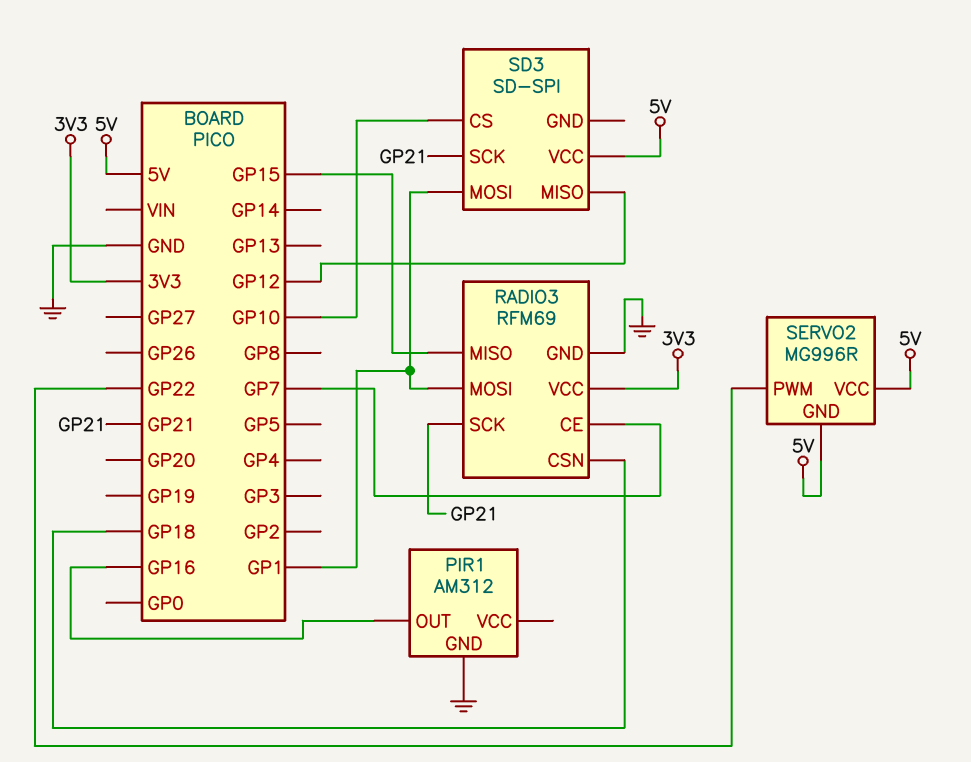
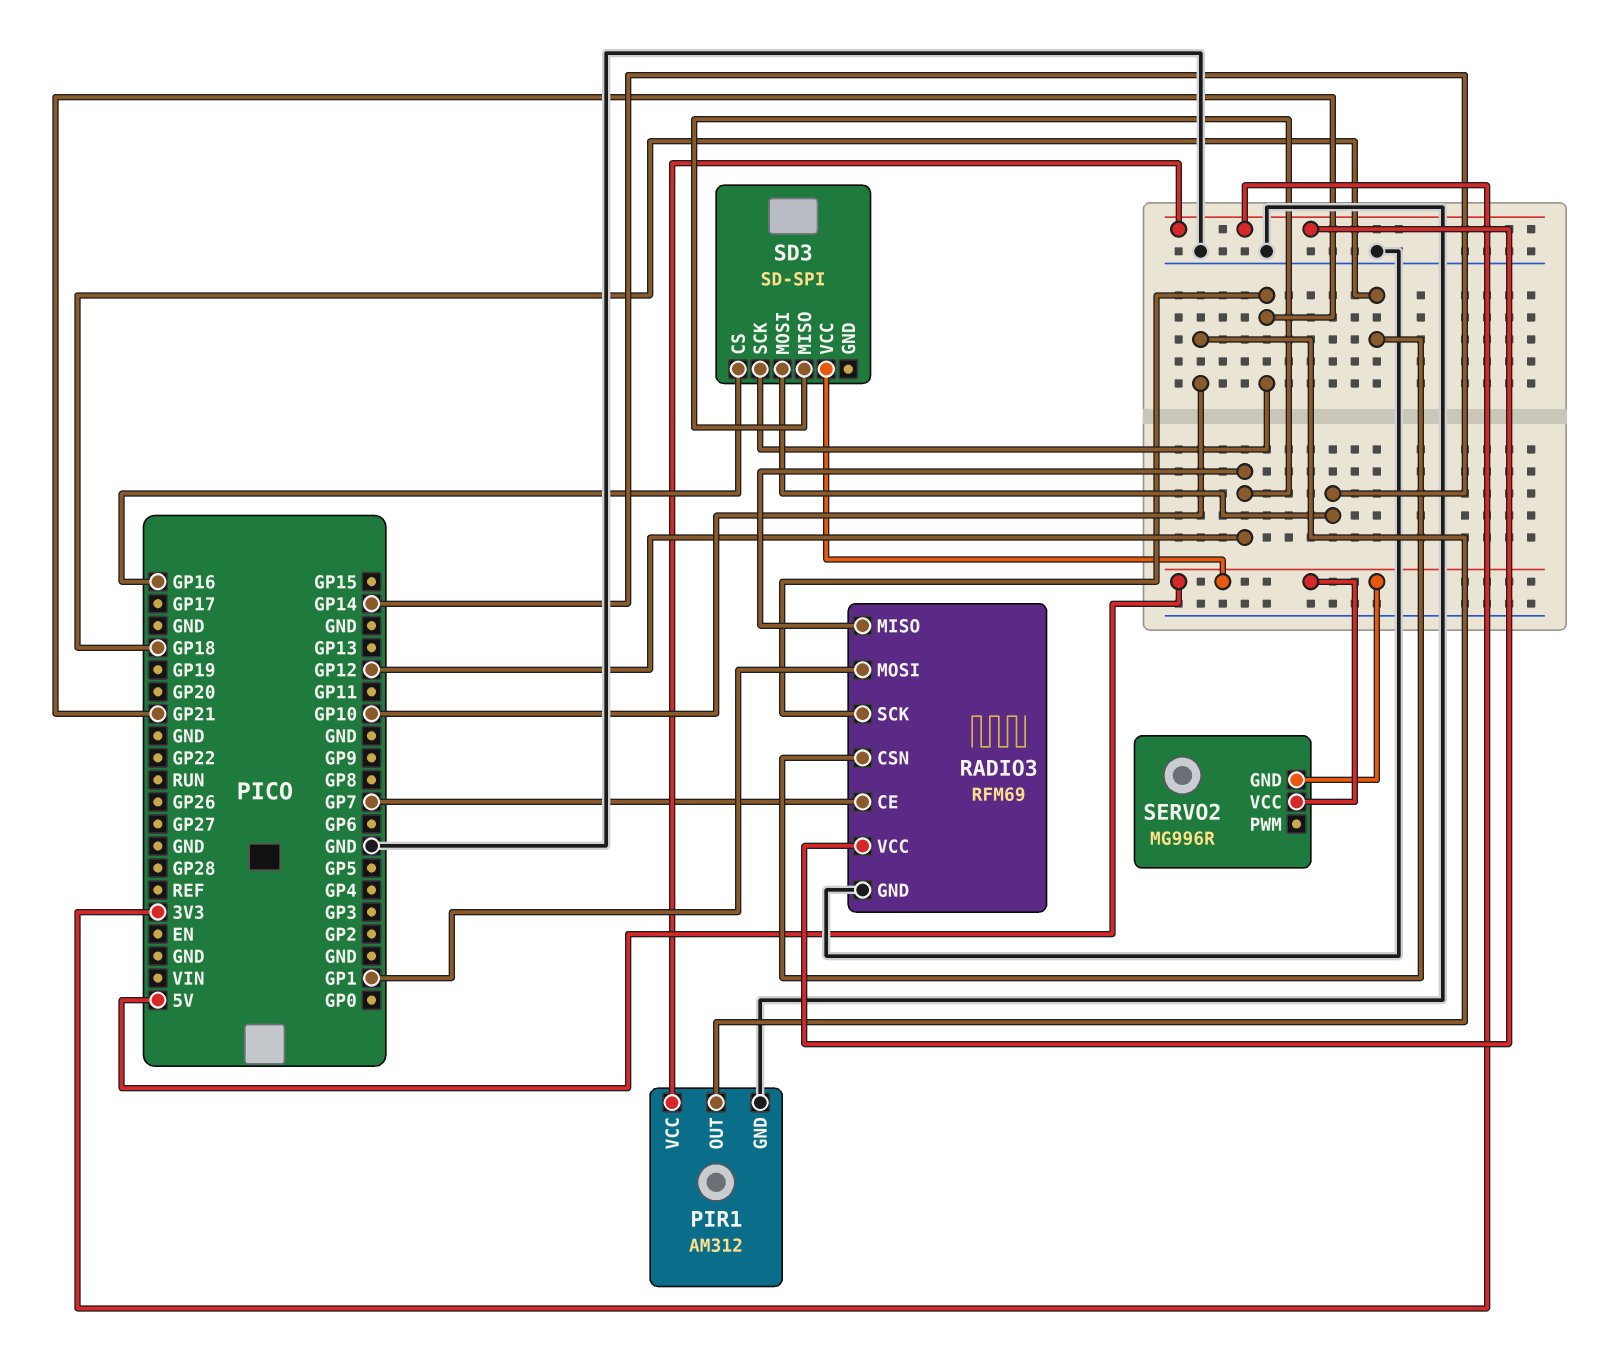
PIR1 pin OUT: GP16 -> GP10
PIR1 pin VCC: none -> 3V3
RADIO3 pin MISO: GP15 -> GP12
SD3 pin CS: GP10 -> GP16
SD3 pin MOSI: GP1 -> GP14
SERVO2 pin PWM: GP22 -> none

